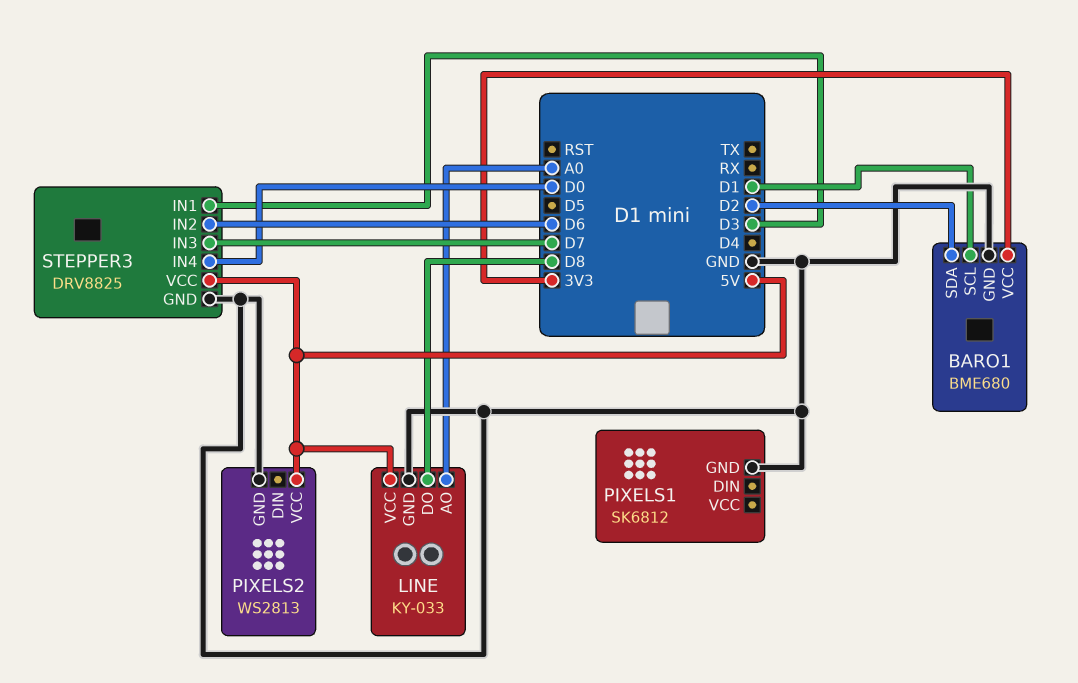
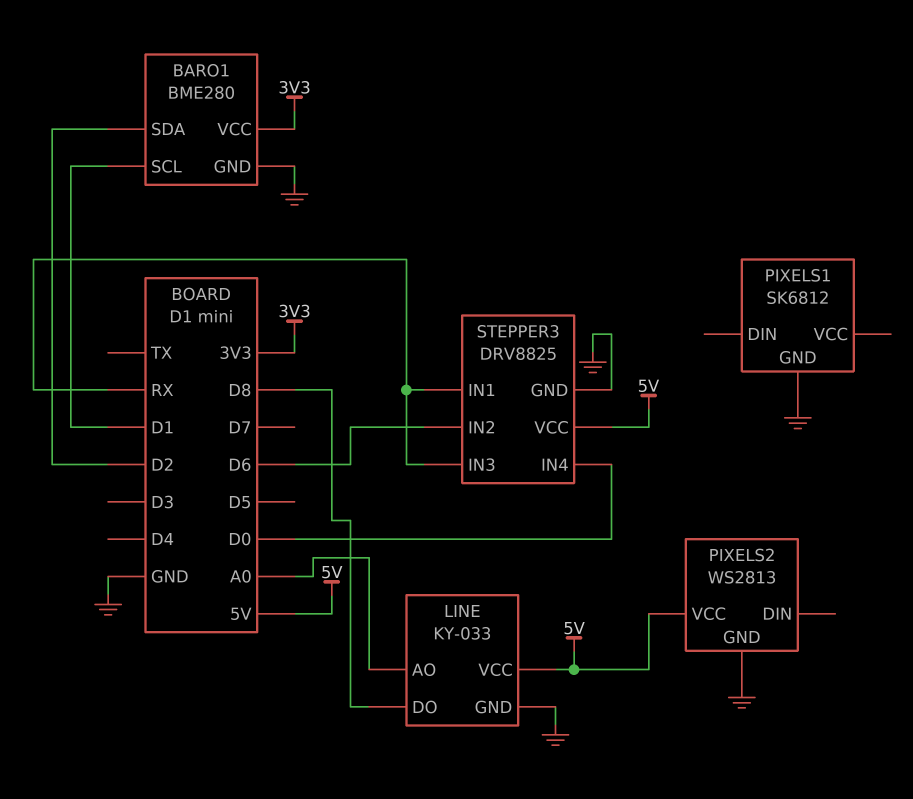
BARO1: BME680 -> BME280
STEPPER3 pin IN1: D3 -> RX
STEPPER3 pin IN3: D7 -> RX

